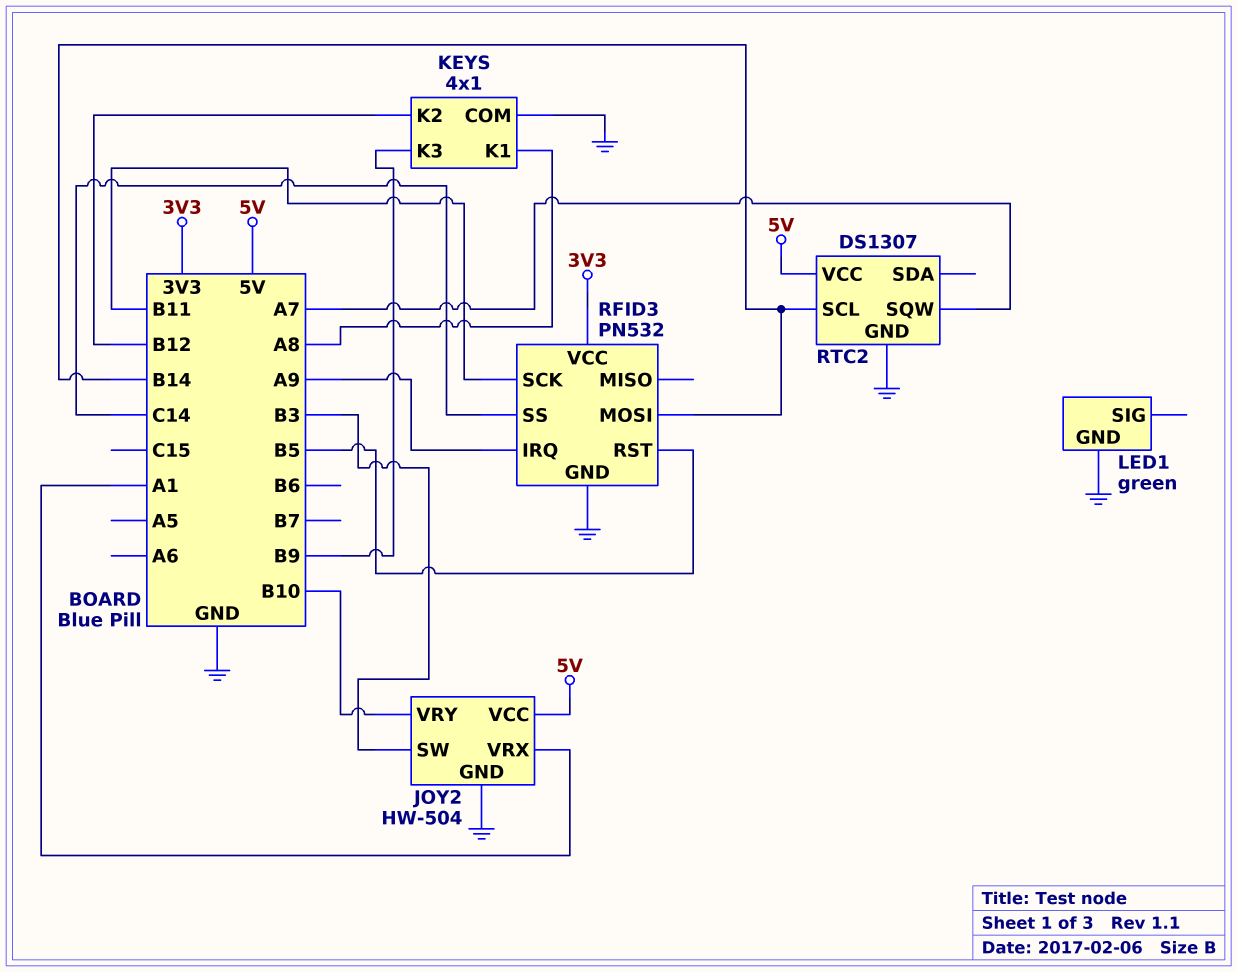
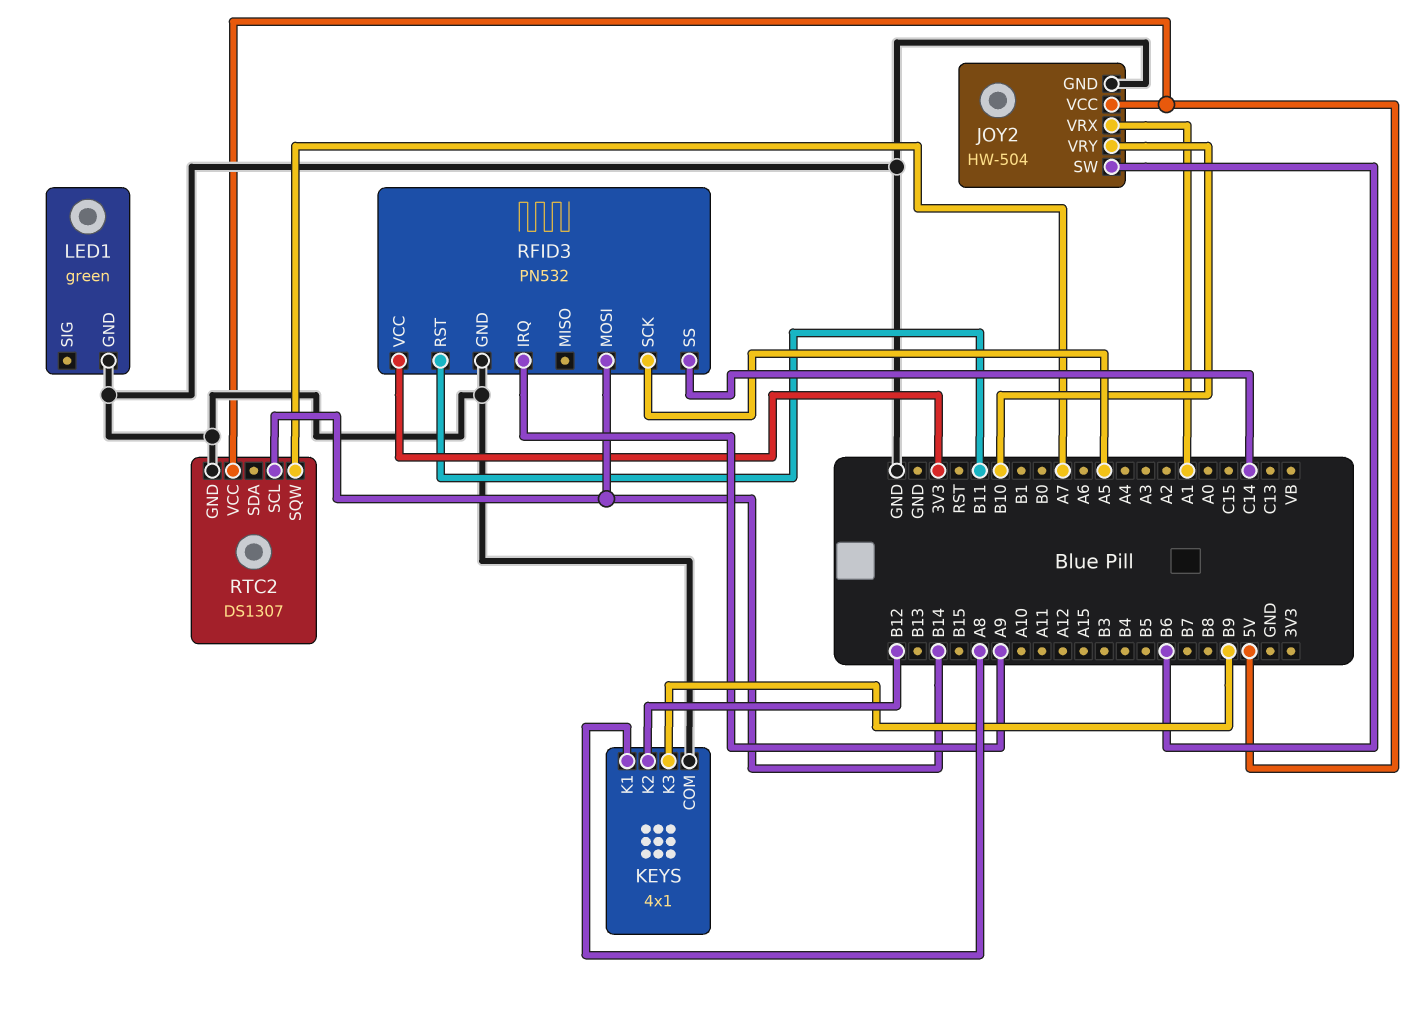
JOY2 pin SW: B3 -> B6
RFID3 pin RST: B5 -> B11
RFID3 pin SCK: B11 -> A5

